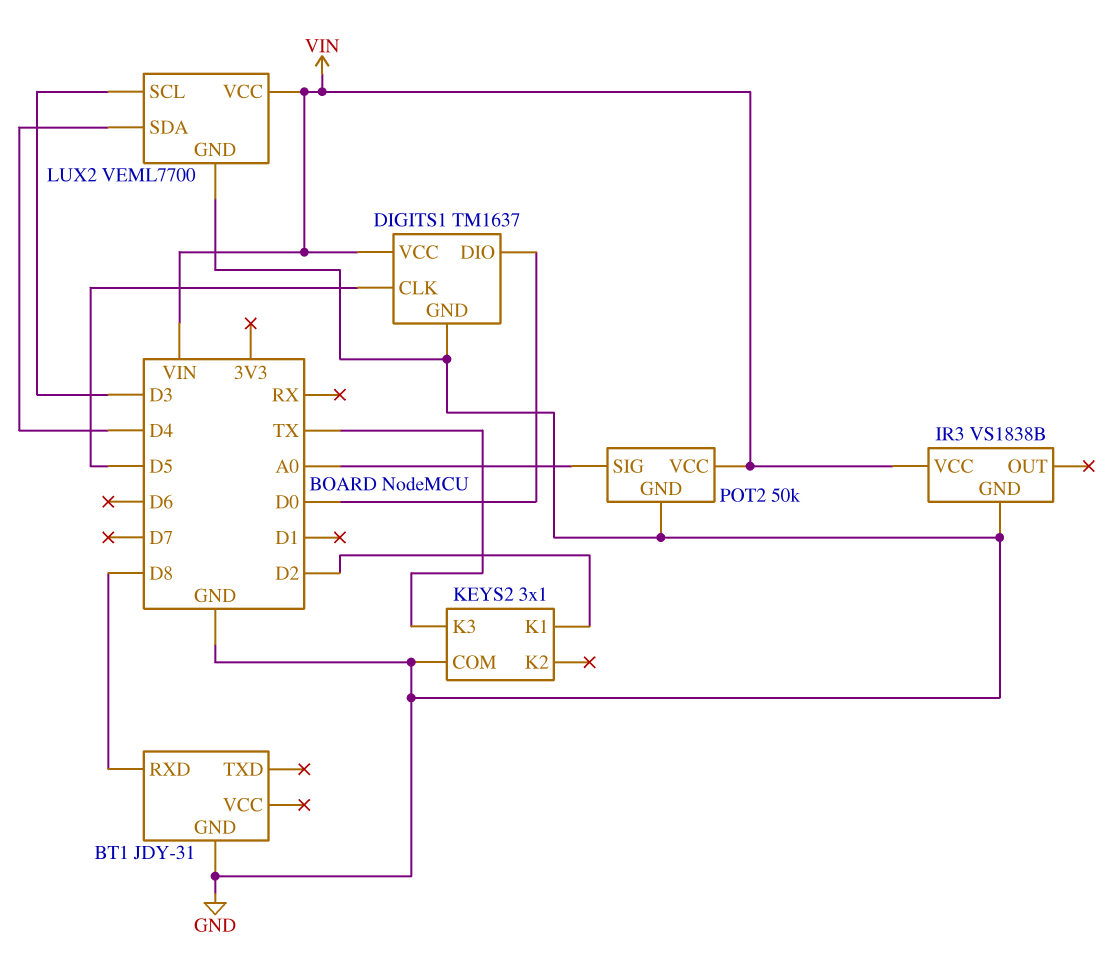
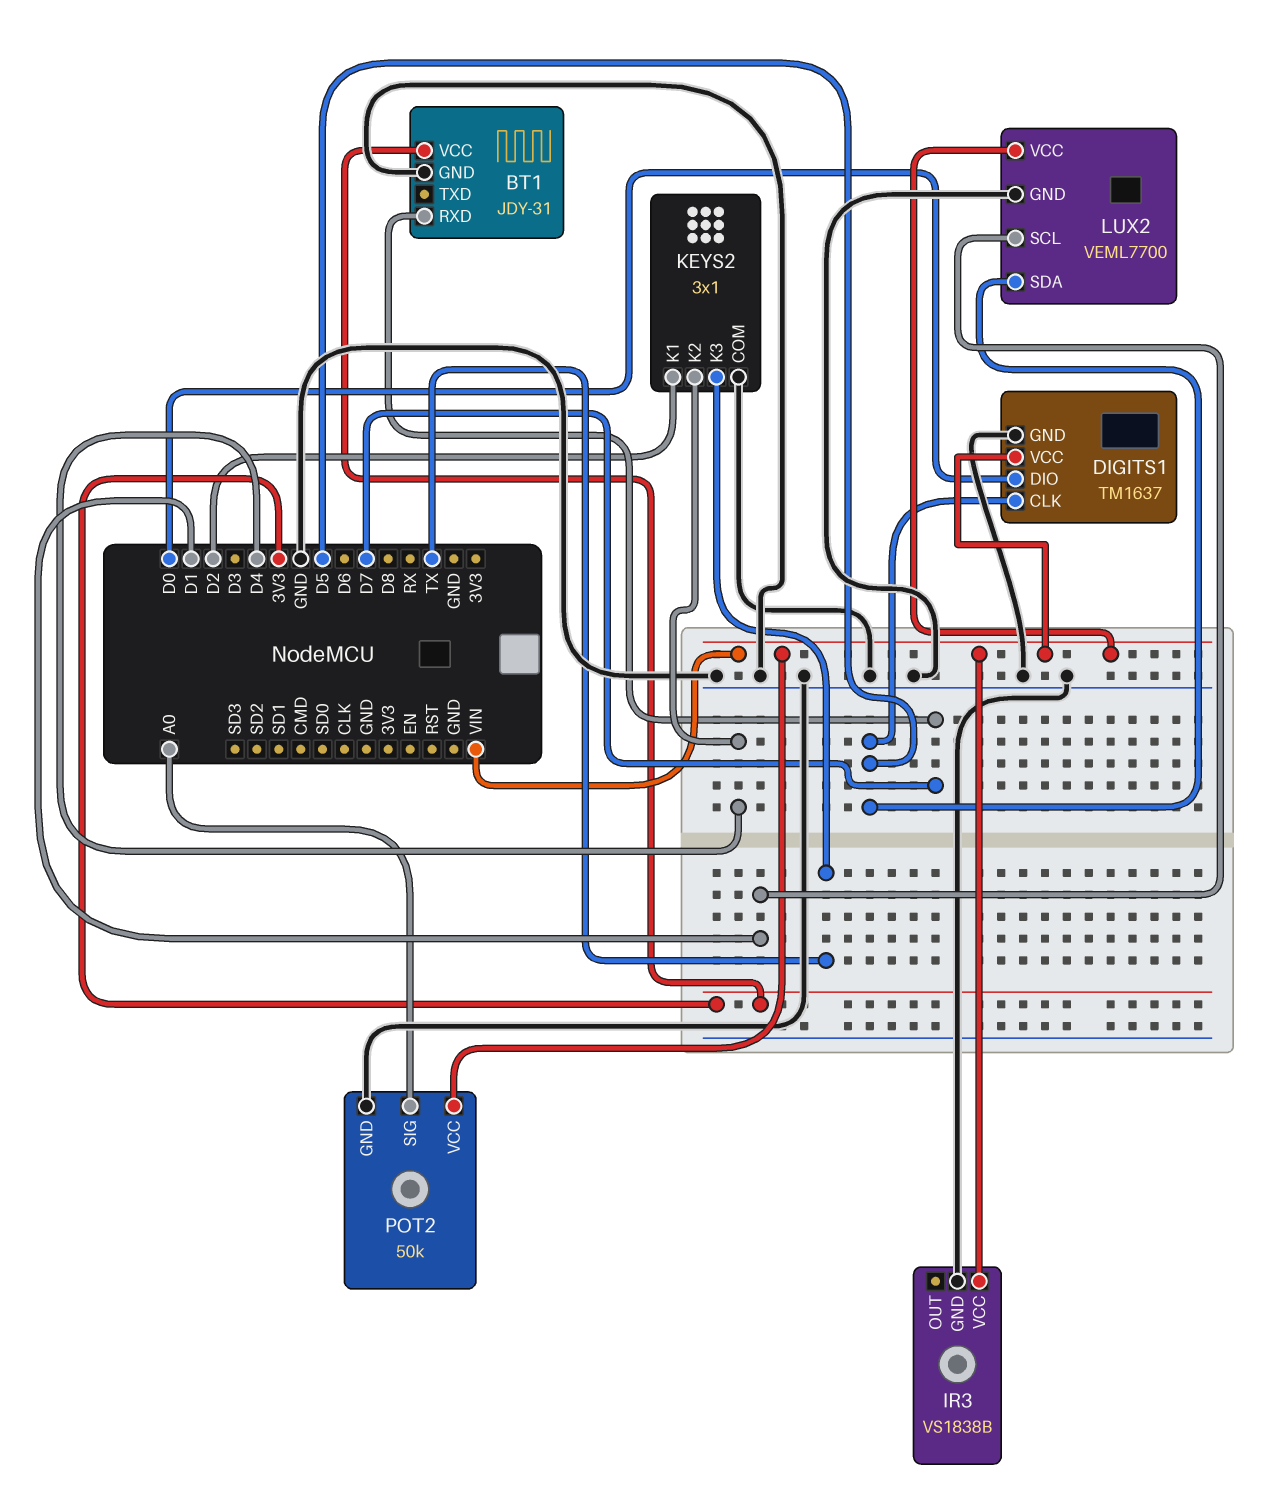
BT1 pin RXD: D8 -> D7
BT1 pin VCC: none -> 3V3
KEYS2 pin K2: none -> D4
LUX2 pin SCL: D3 -> D1
LUX2 pin SDA: D4 -> D5

